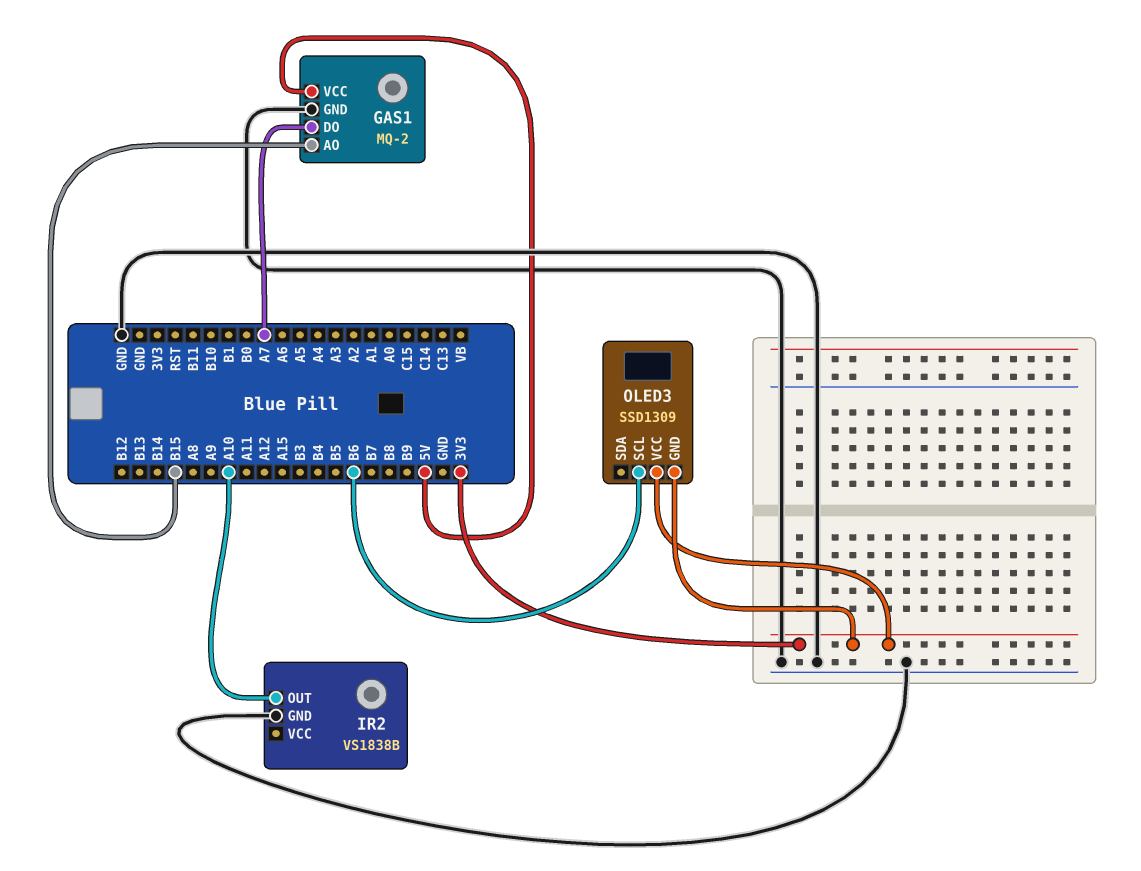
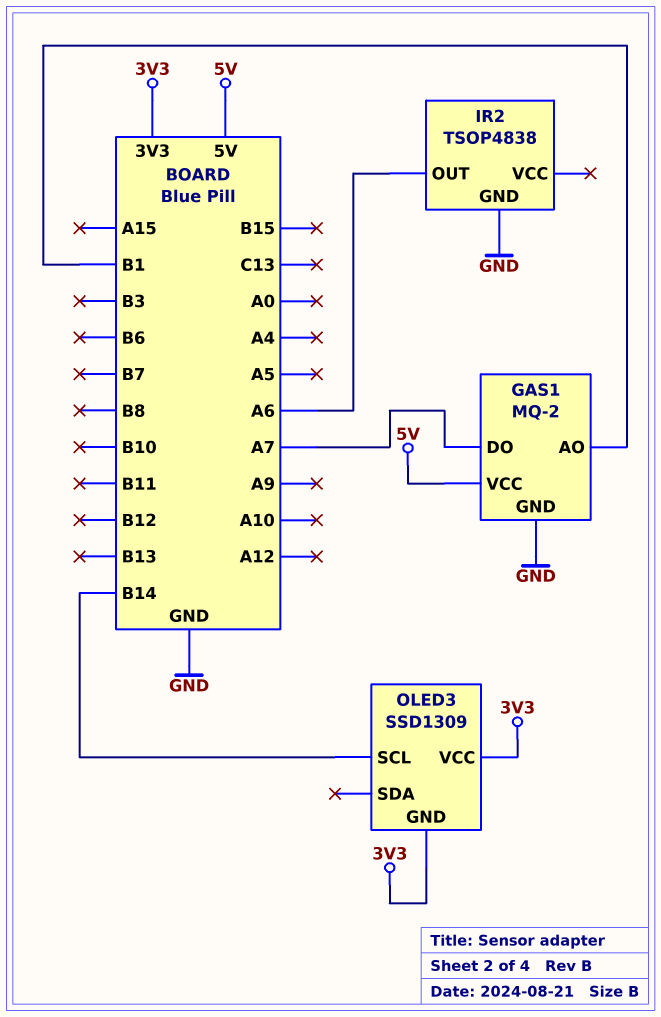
GAS1 pin AO: B15 -> B1
IR2: VS1838B -> TSOP4838
IR2 pin OUT: A10 -> A6
OLED3 pin SCL: B6 -> B14

